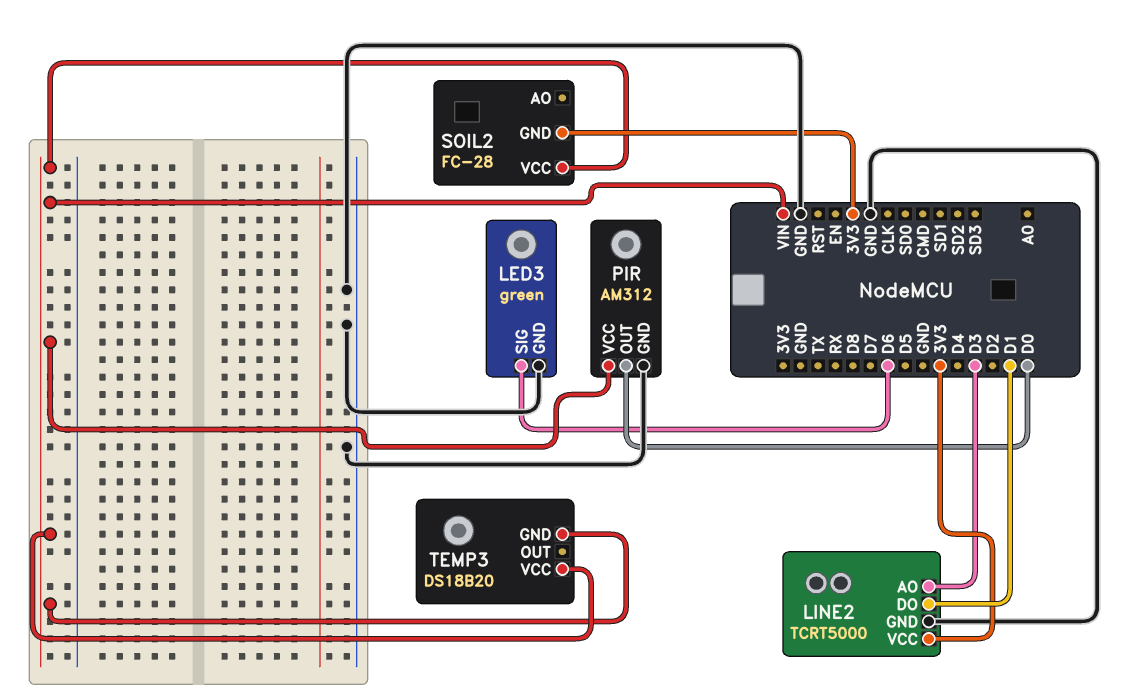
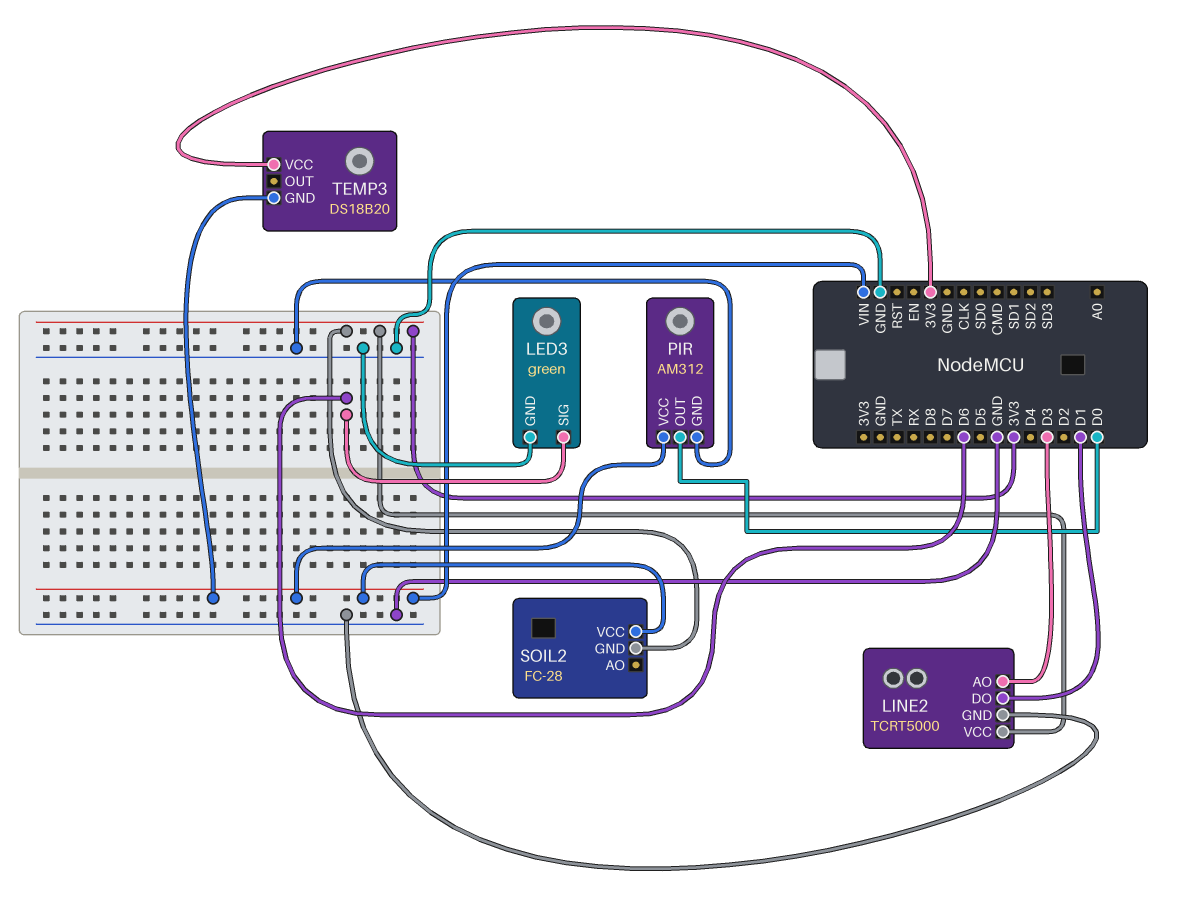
TEMP3 pin VCC: VIN -> 3V3

